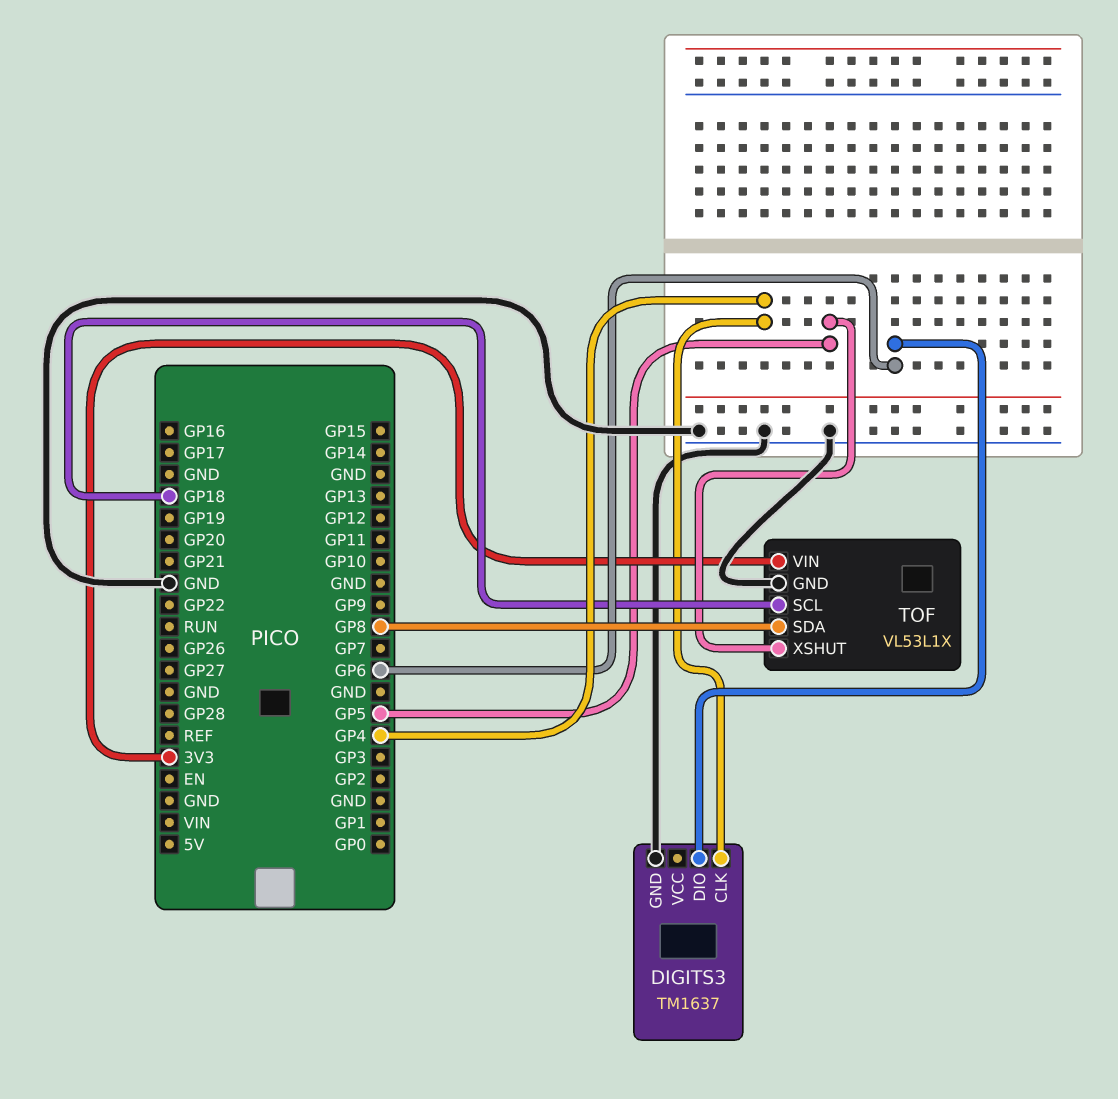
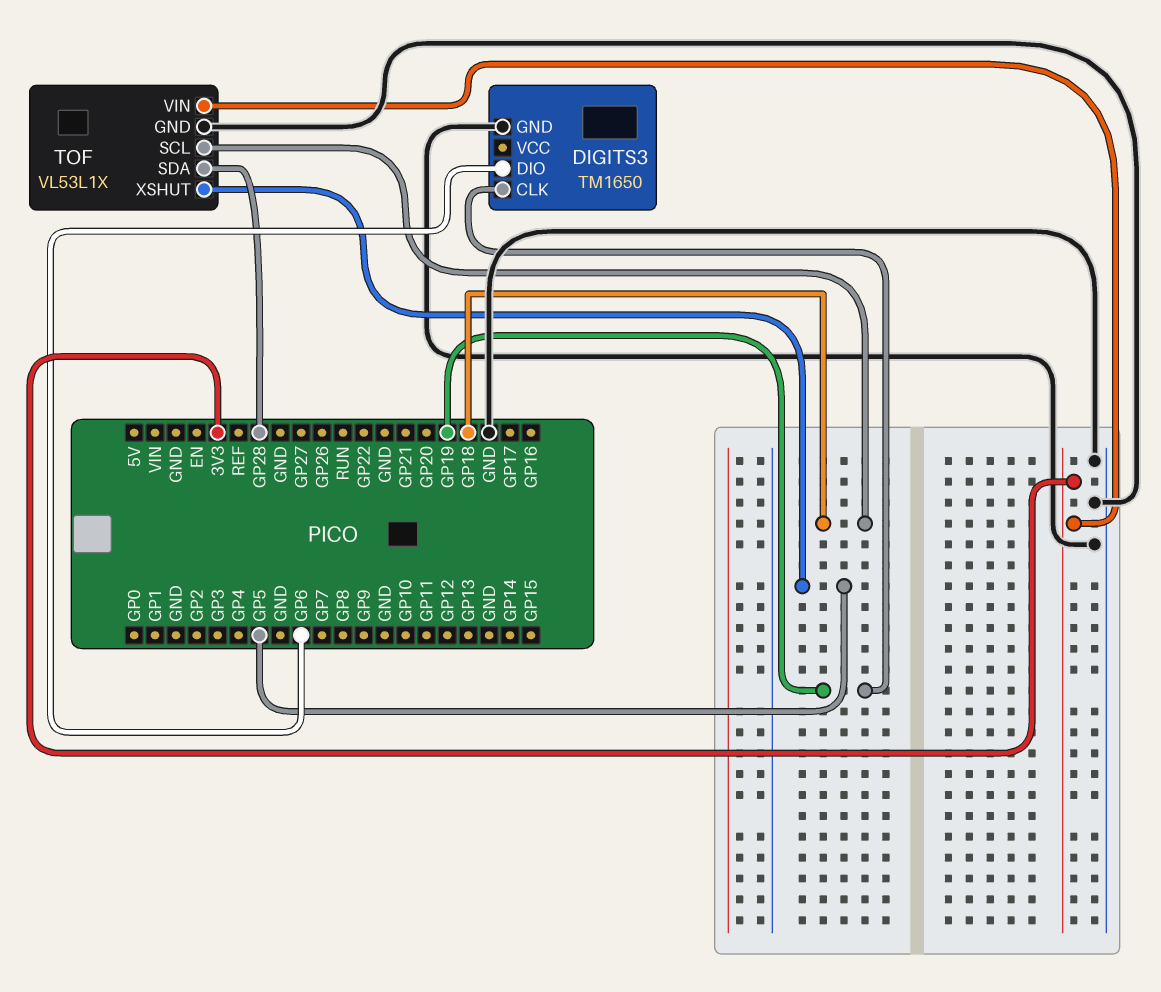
DIGITS3: TM1637 -> TM1650
DIGITS3 pin CLK: GP4 -> GP19
TOF pin SDA: GP8 -> GP28

